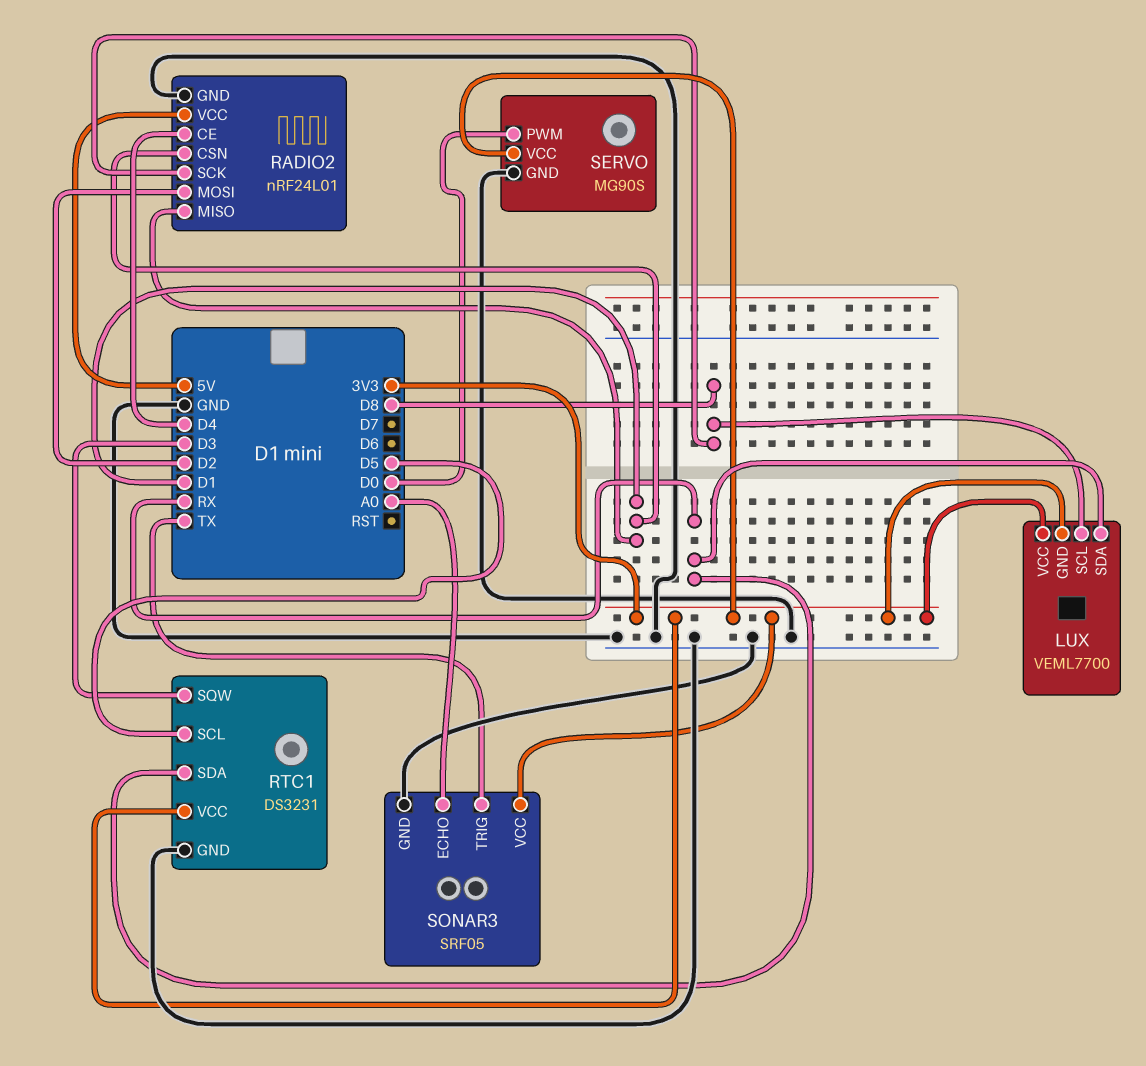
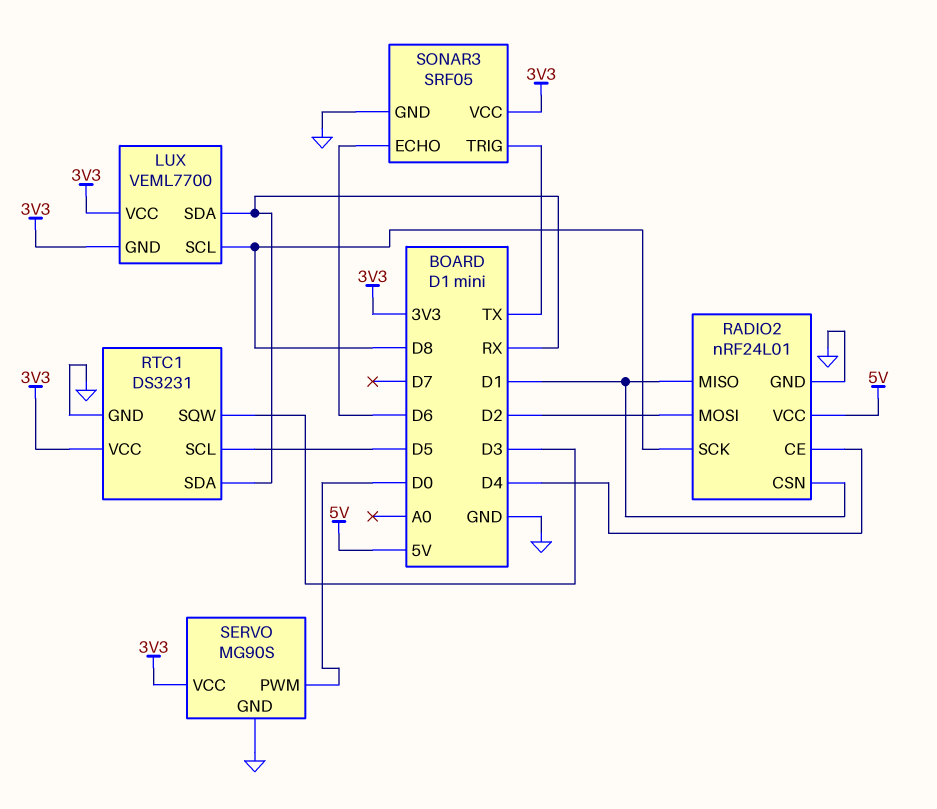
SONAR3 pin ECHO: A0 -> D6

